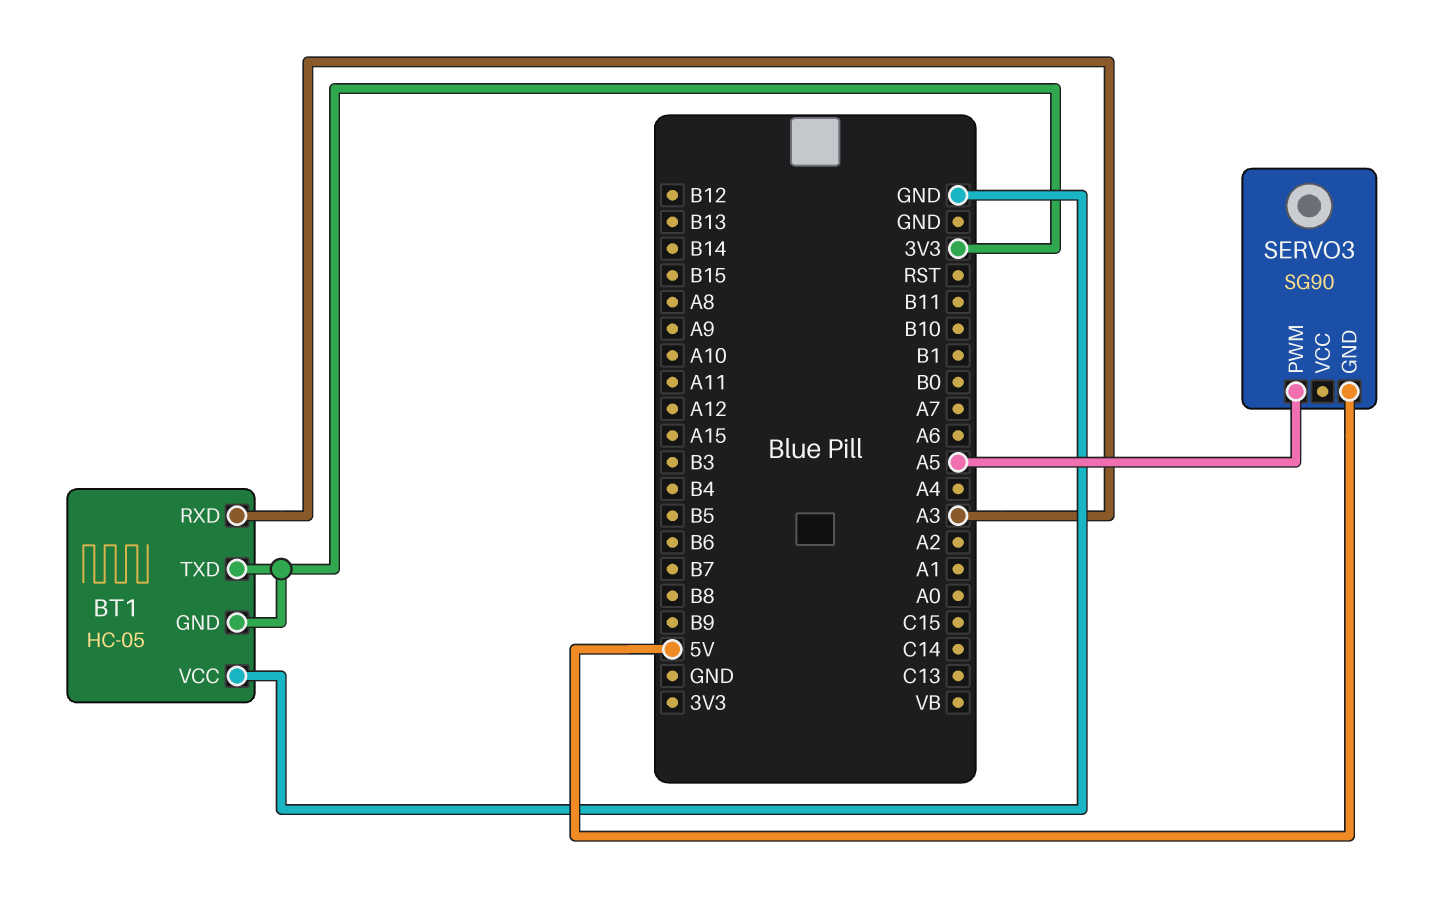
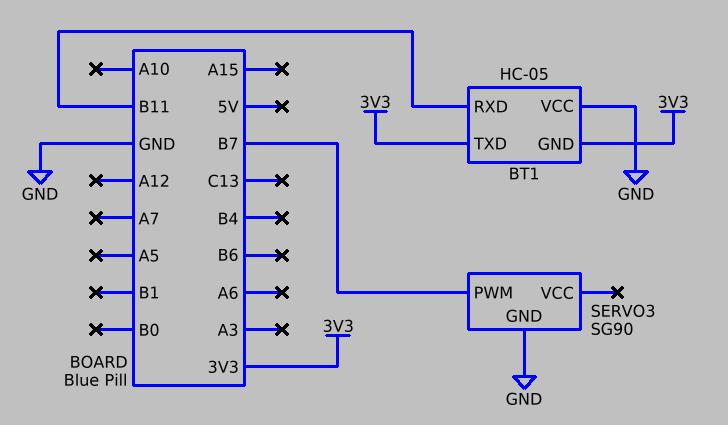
BT1 pin RXD: A3 -> B11
SERVO3 pin GND: 5V -> GND
SERVO3 pin PWM: A5 -> B7

